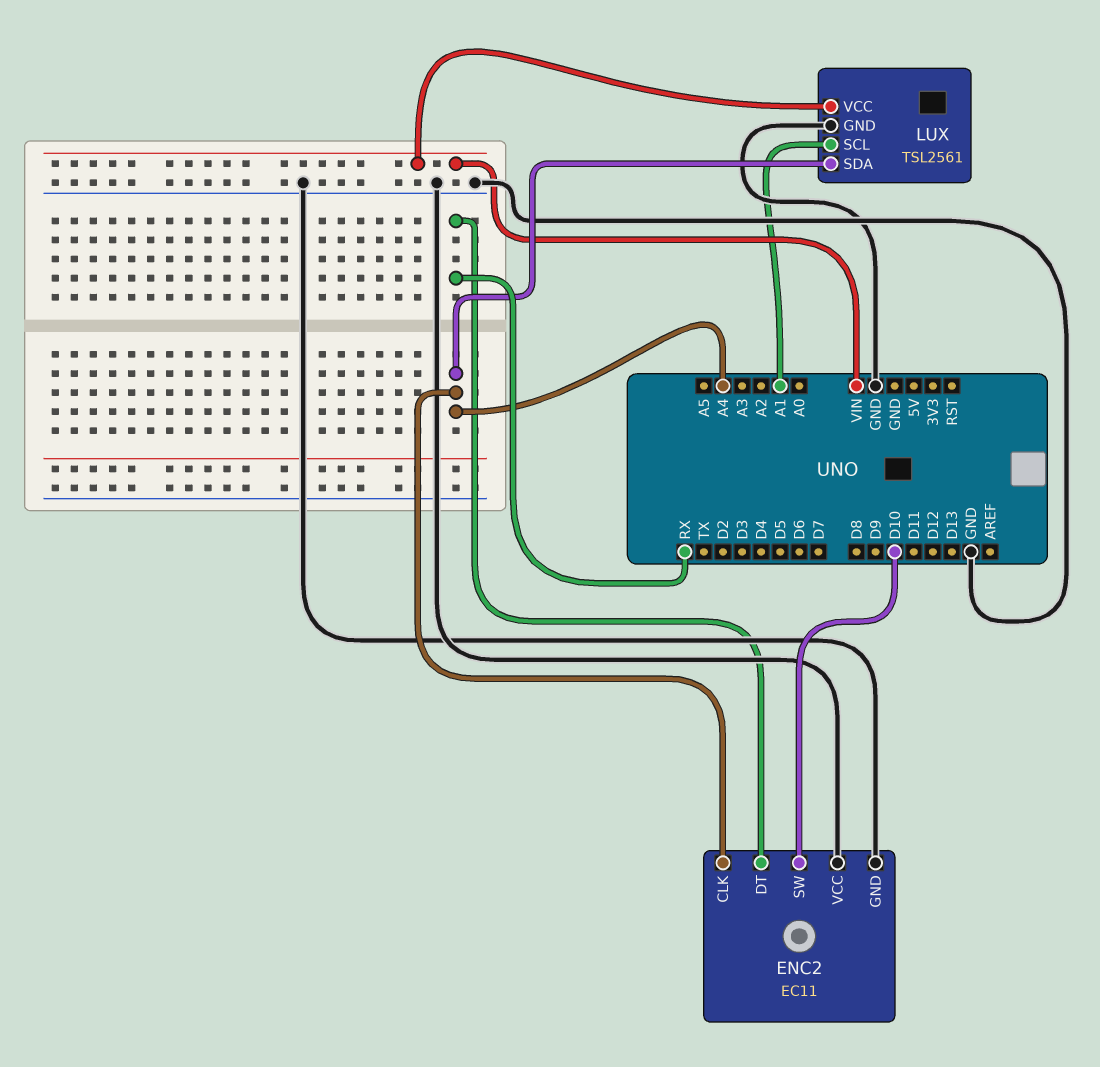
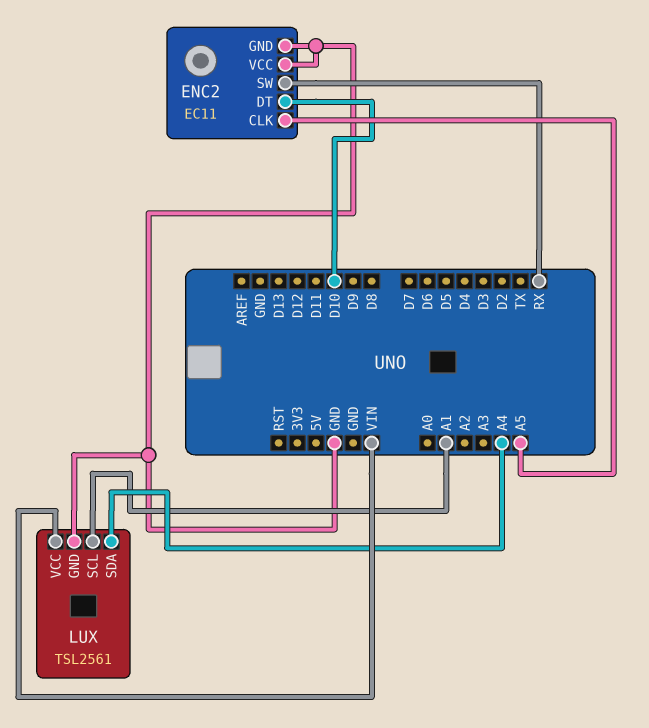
ENC2 pin CLK: A4 -> A5
ENC2 pin DT: RX -> D10
ENC2 pin SW: D10 -> RX

